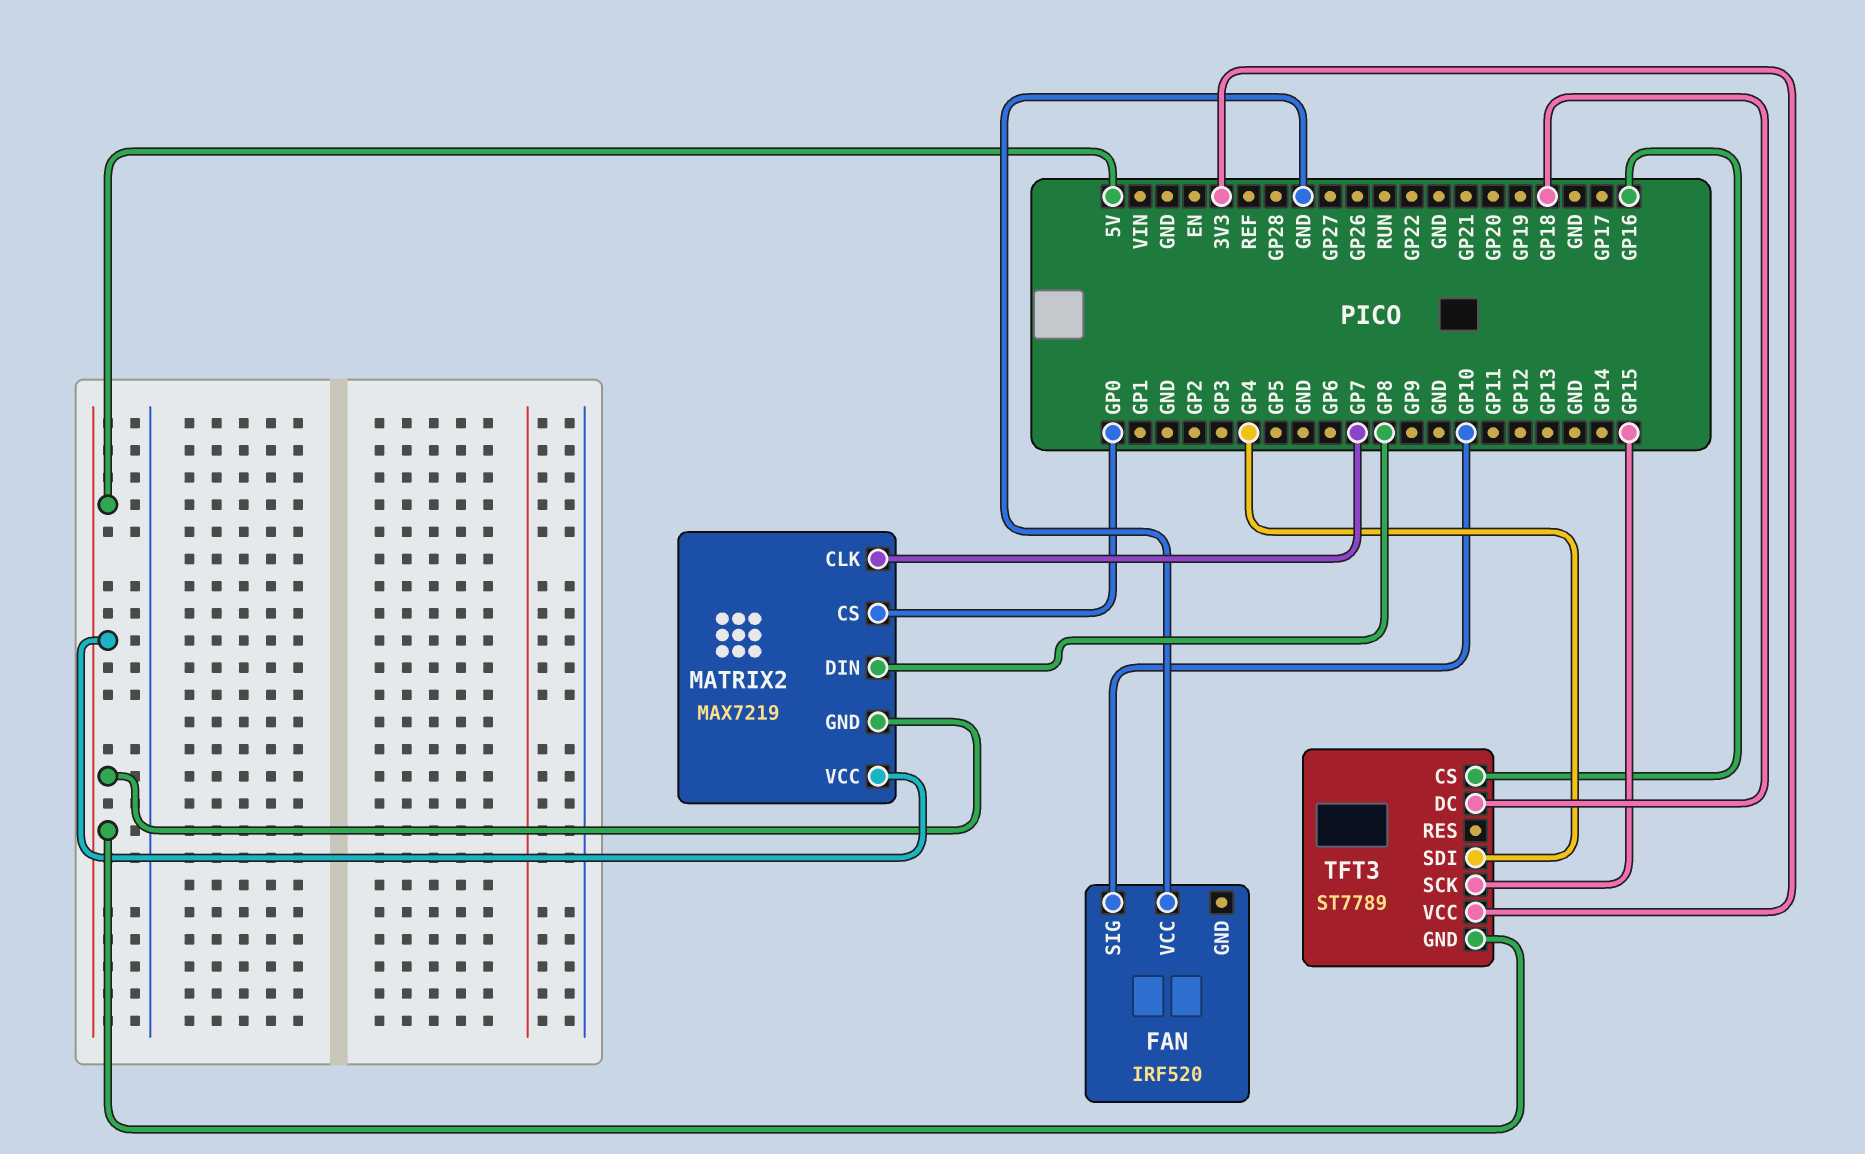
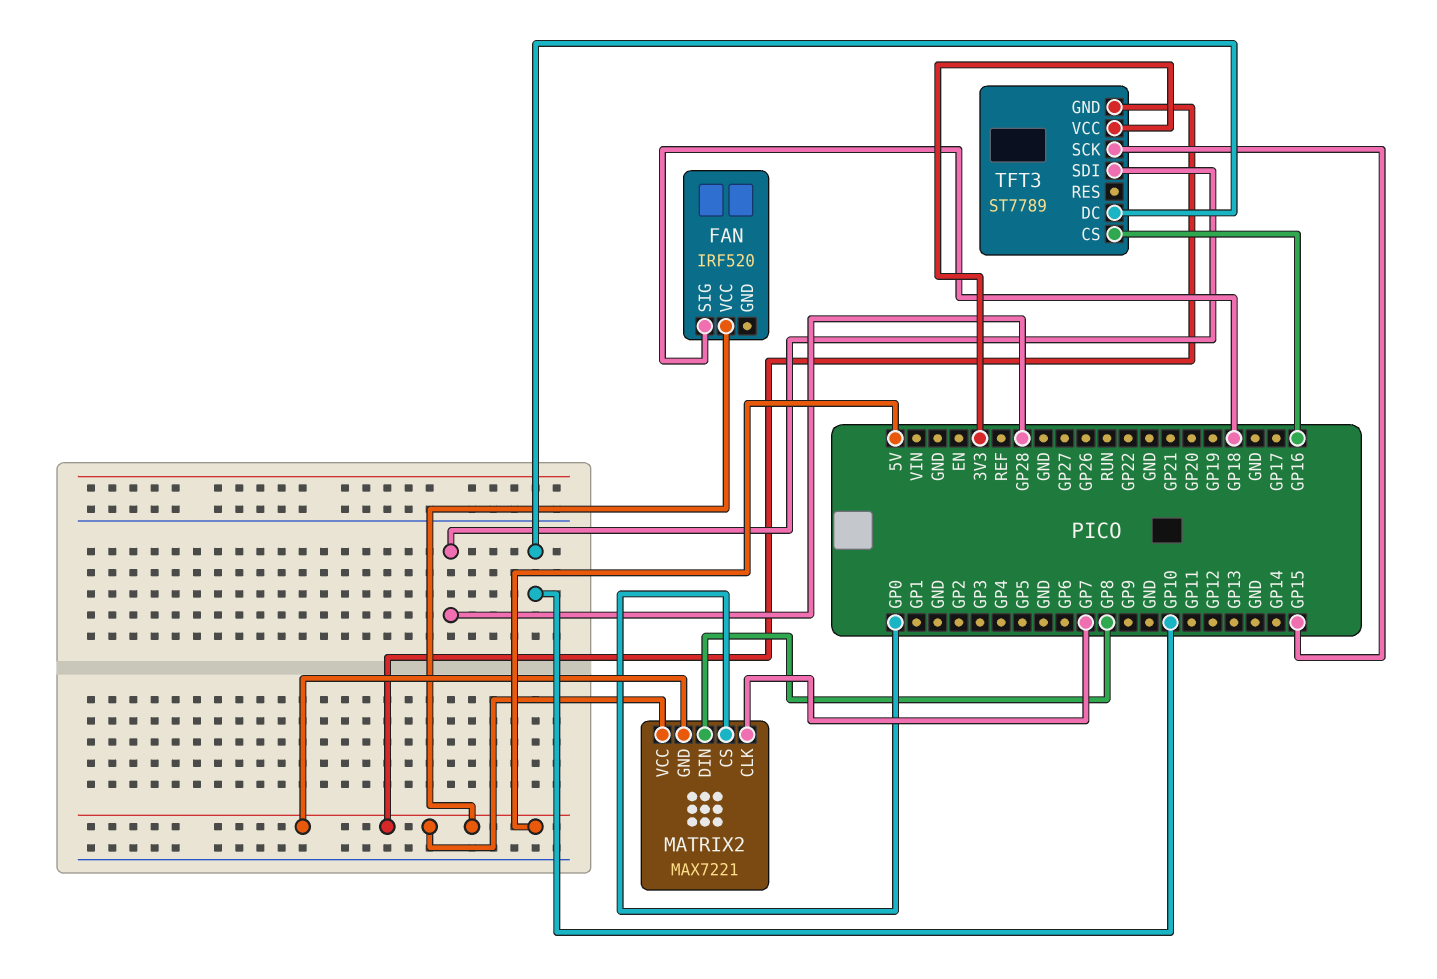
FAN pin SIG: GP10 -> GP18
FAN pin VCC: GND -> 5V
MATRIX2: MAX7219 -> MAX7221
TFT3 pin DC: GP18 -> GP10
TFT3 pin SDI: GP4 -> GP28

